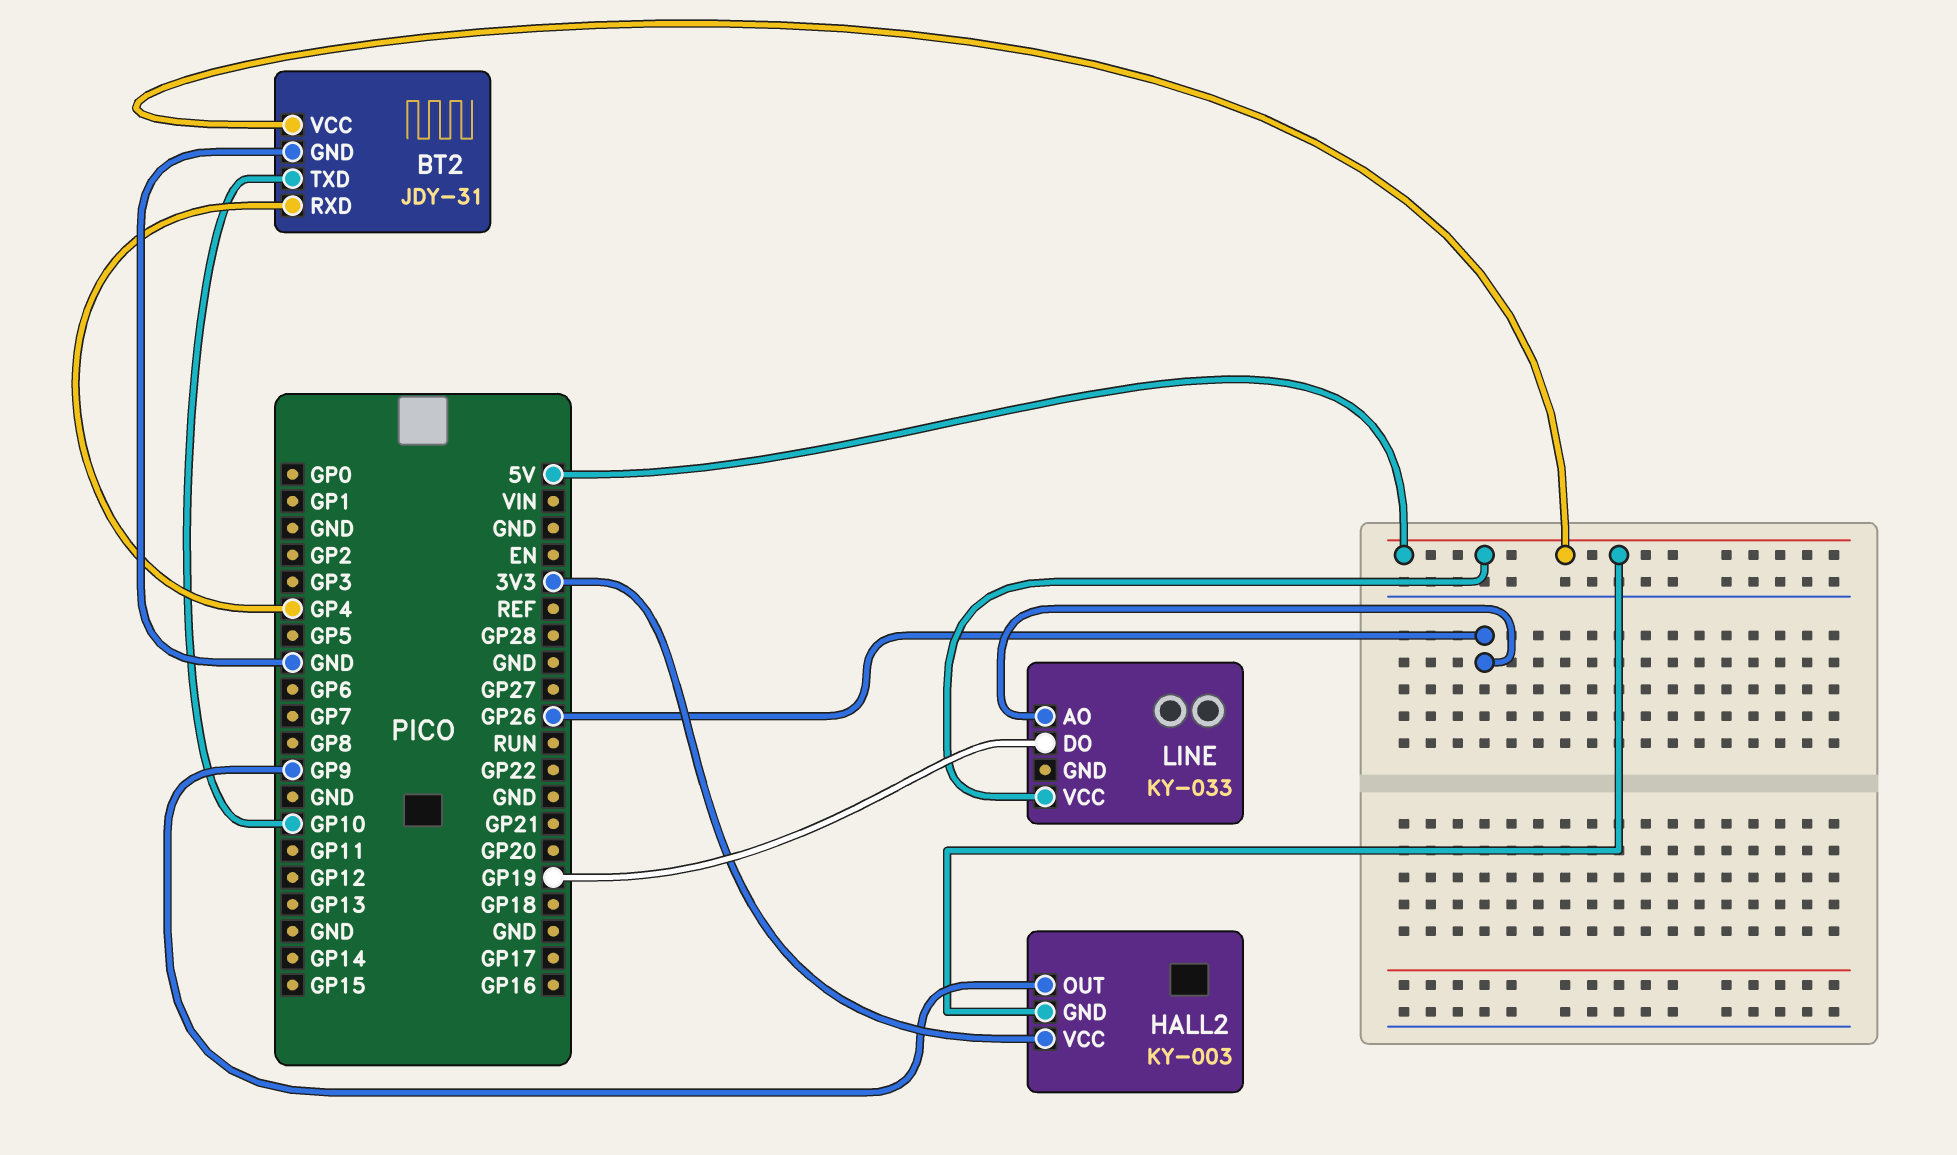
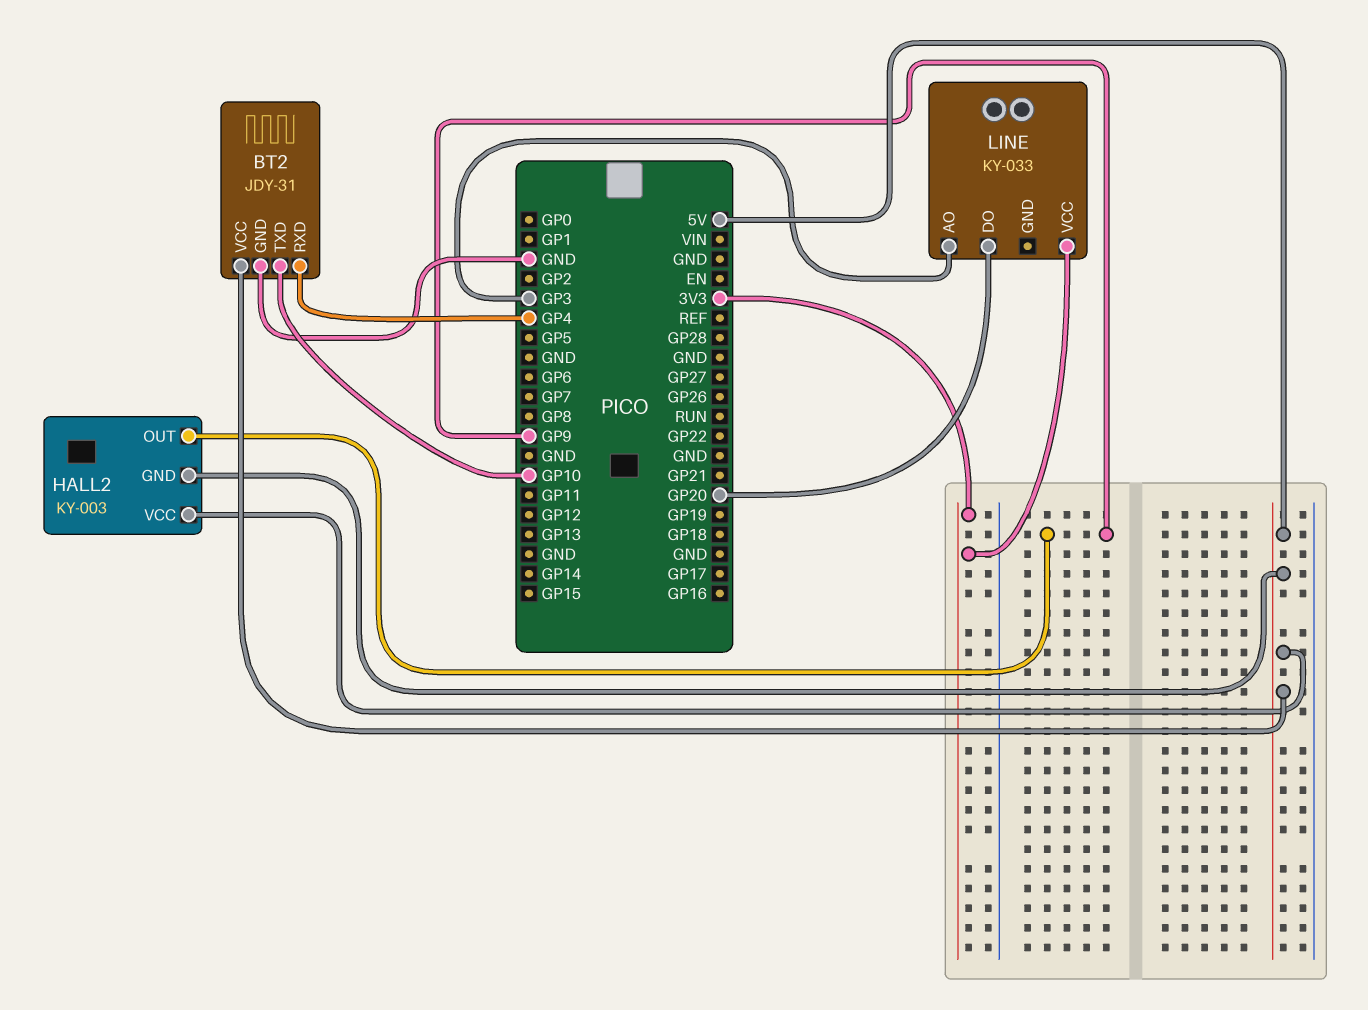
HALL2 pin VCC: 3V3 -> 5V
LINE pin AO: GP26 -> GP3
LINE pin DO: GP19 -> GP20
LINE pin VCC: 5V -> 3V3

